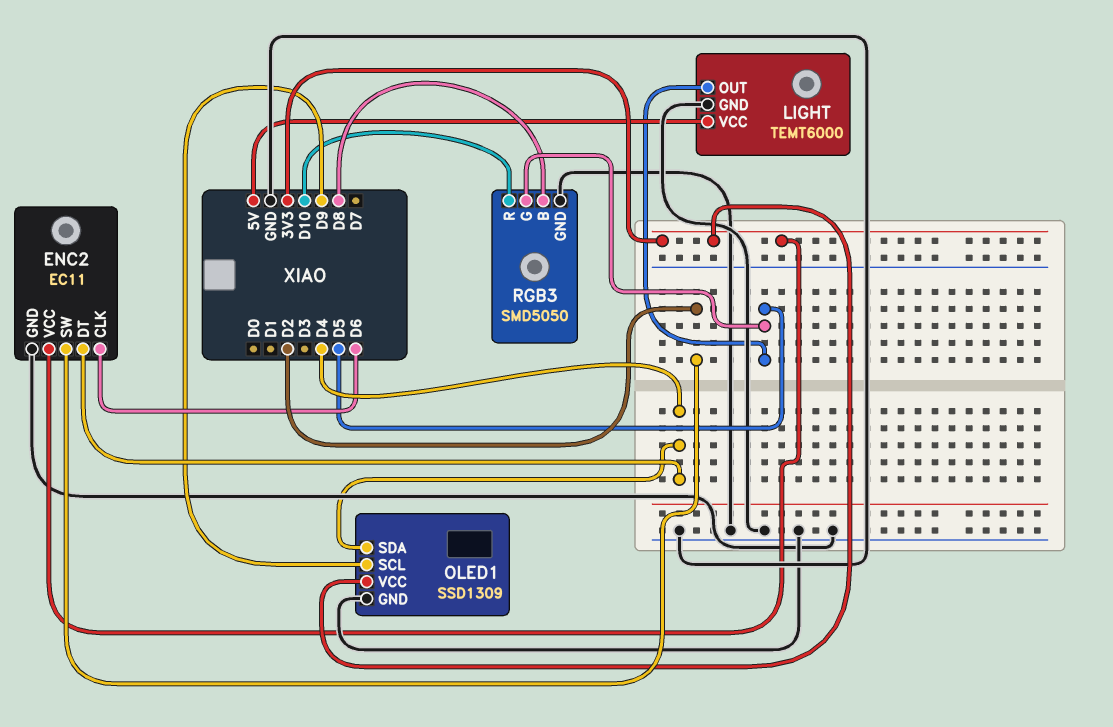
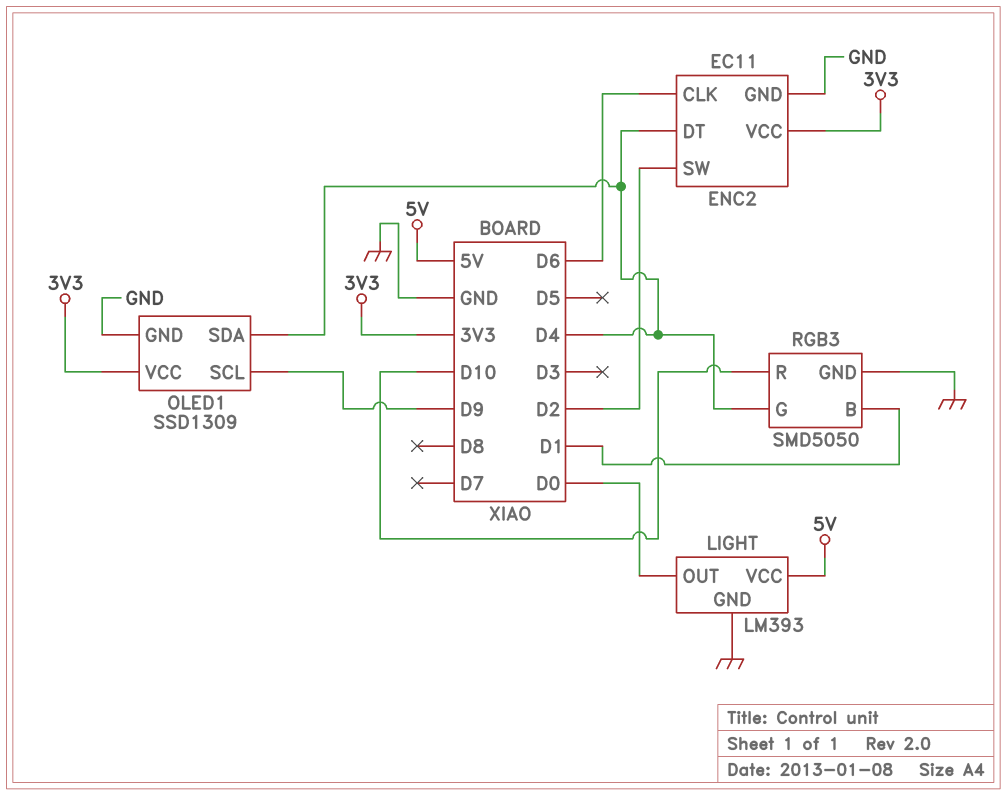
LIGHT: TEMT6000 -> LM393
LIGHT pin OUT: D5 -> D0
RGB3 pin B: D8 -> D1
RGB3 pin G: D5 -> D4

